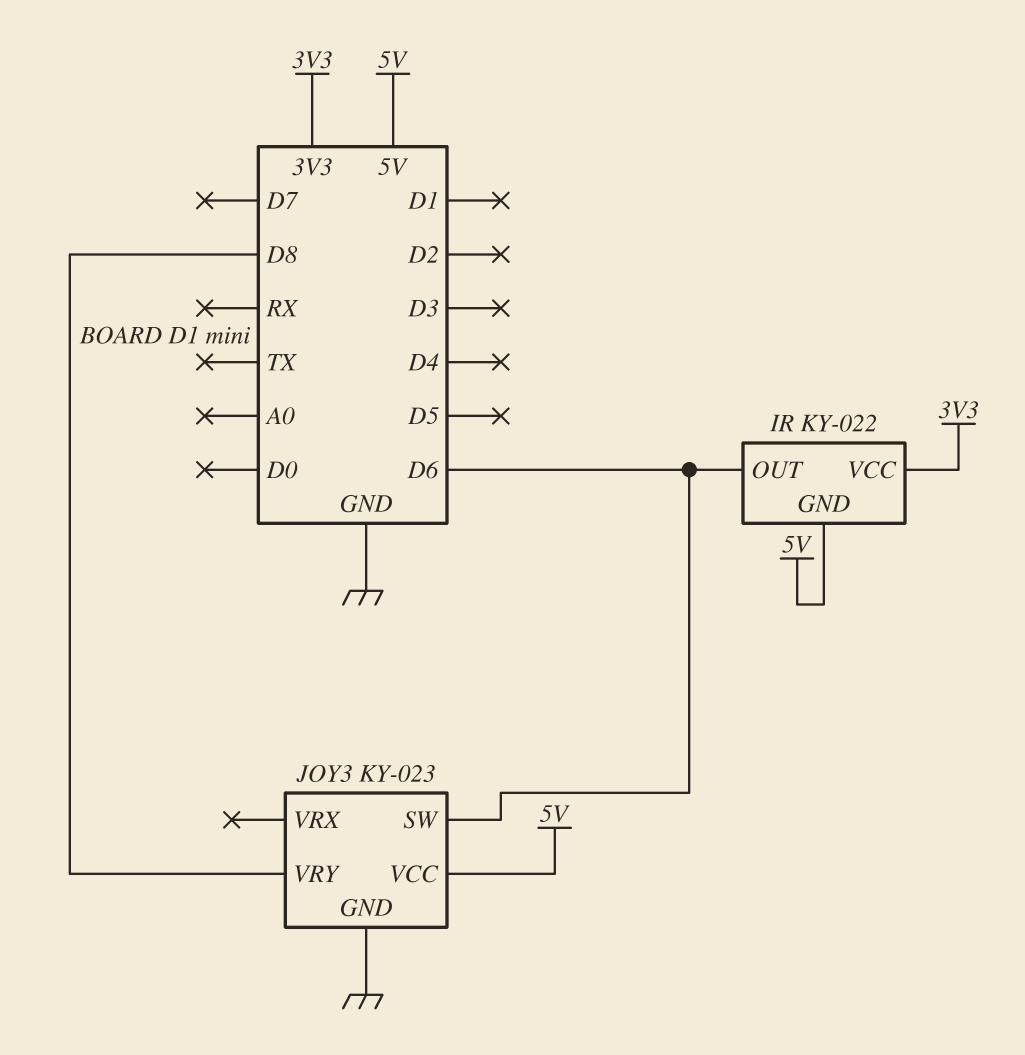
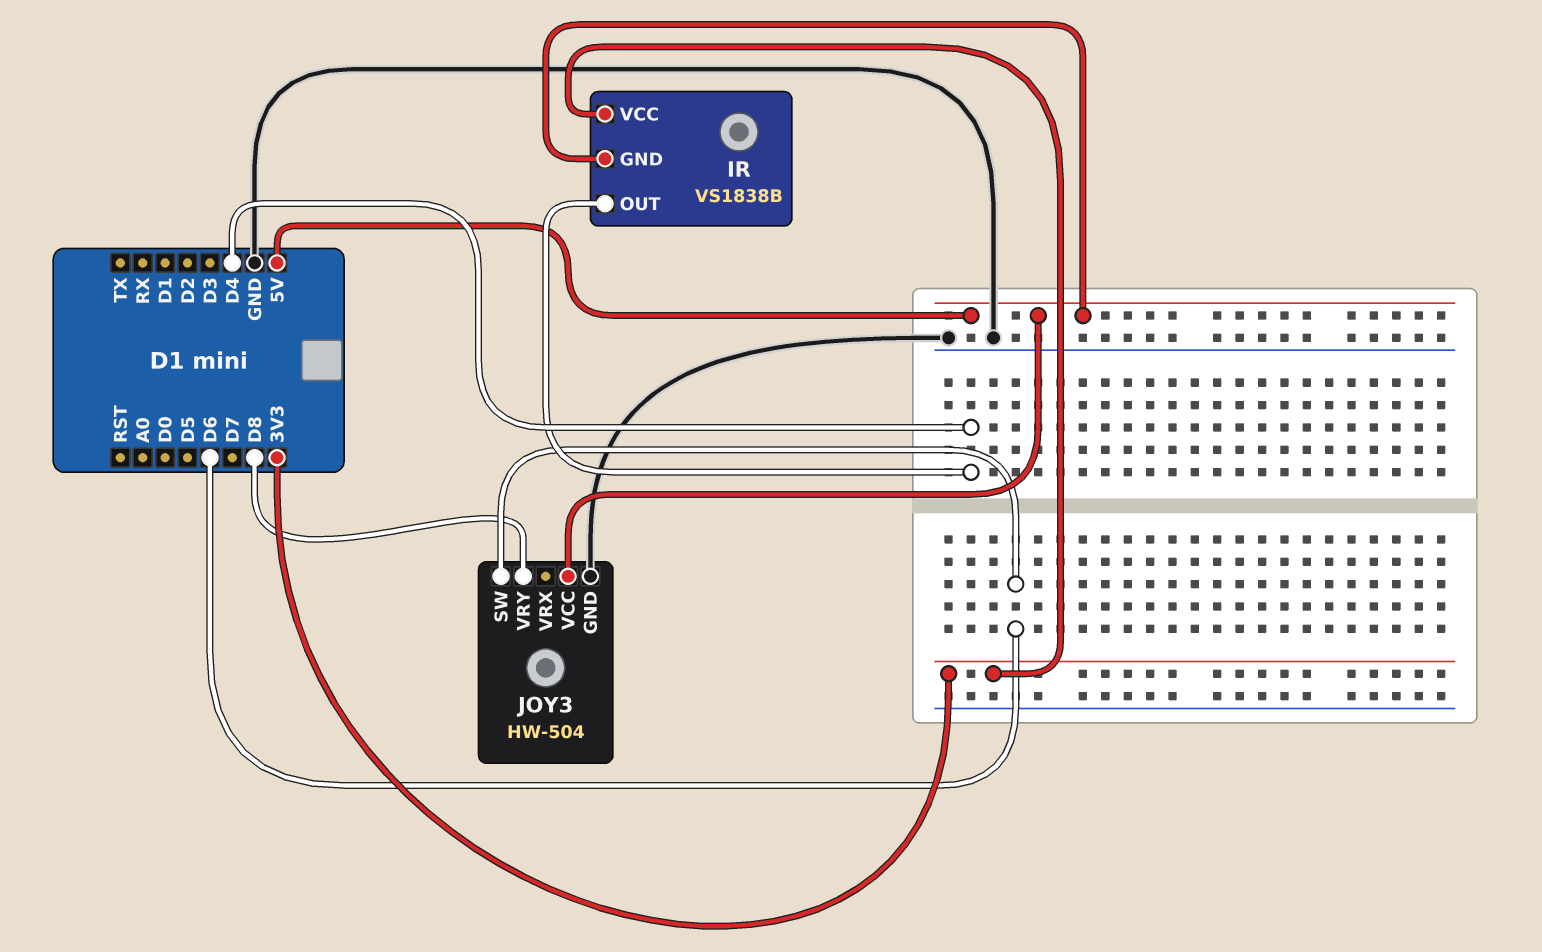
IR: KY-022 -> VS1838B
IR pin OUT: D6 -> D4
JOY3: KY-023 -> HW-504

